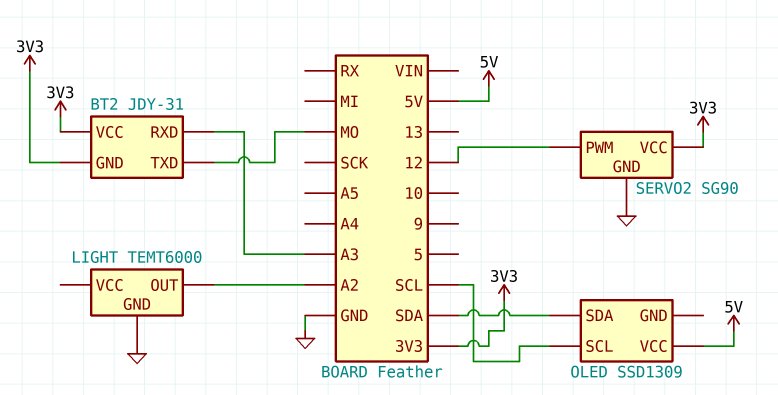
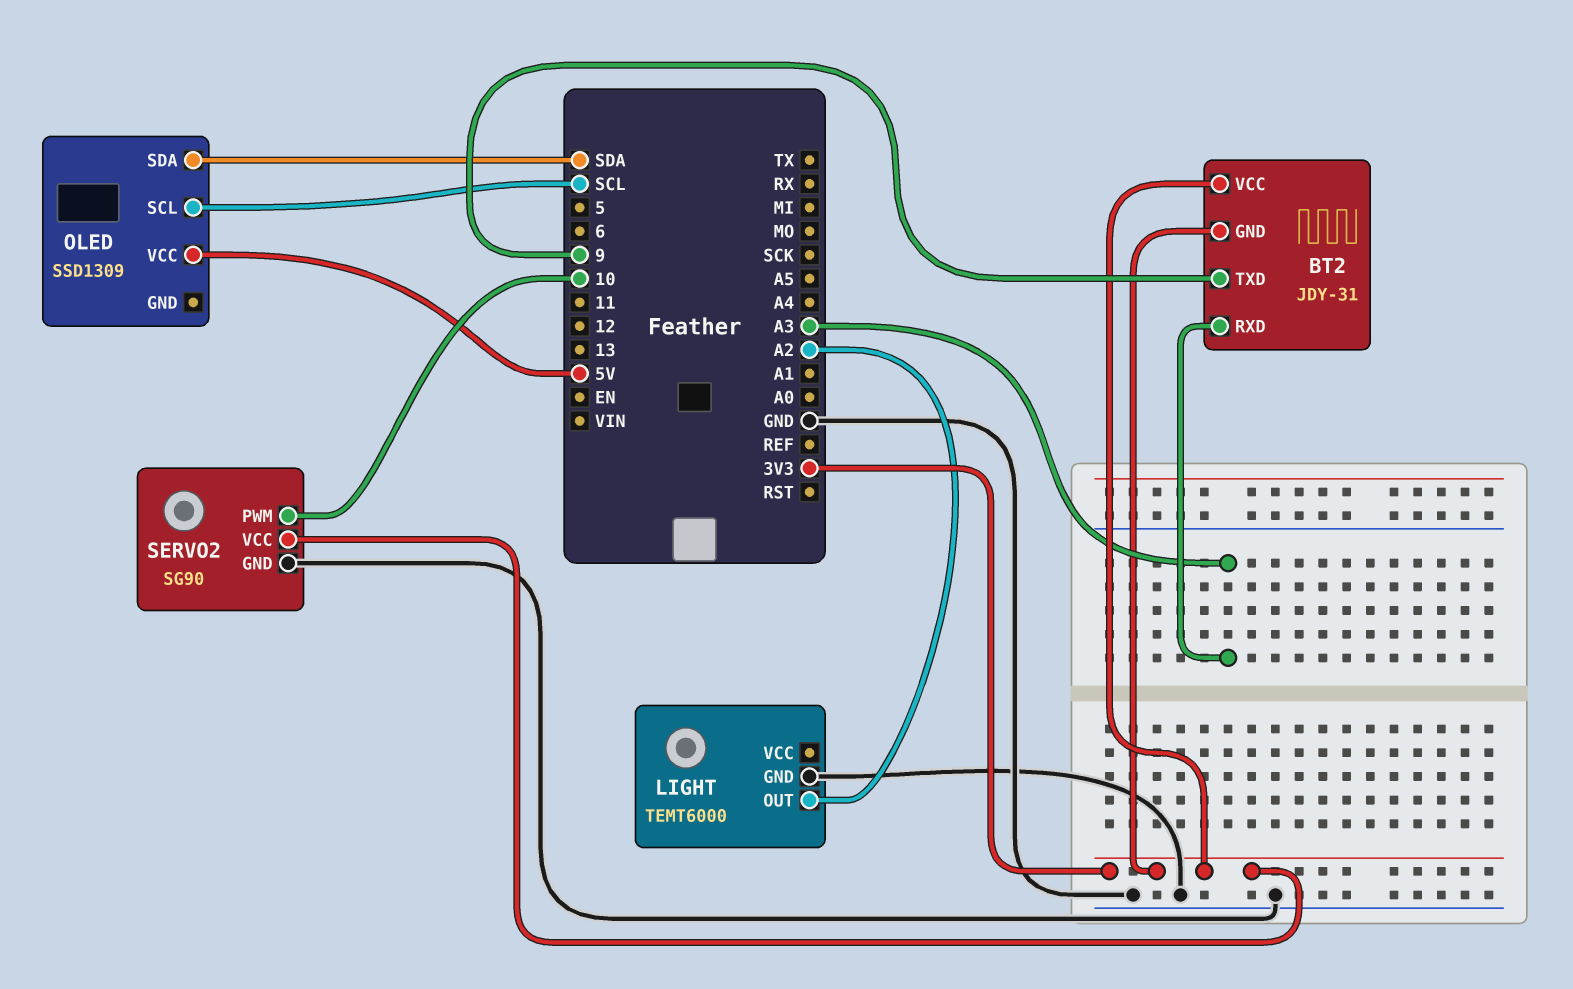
BT2 pin TXD: MO -> 9
SERVO2 pin PWM: 12 -> 10

